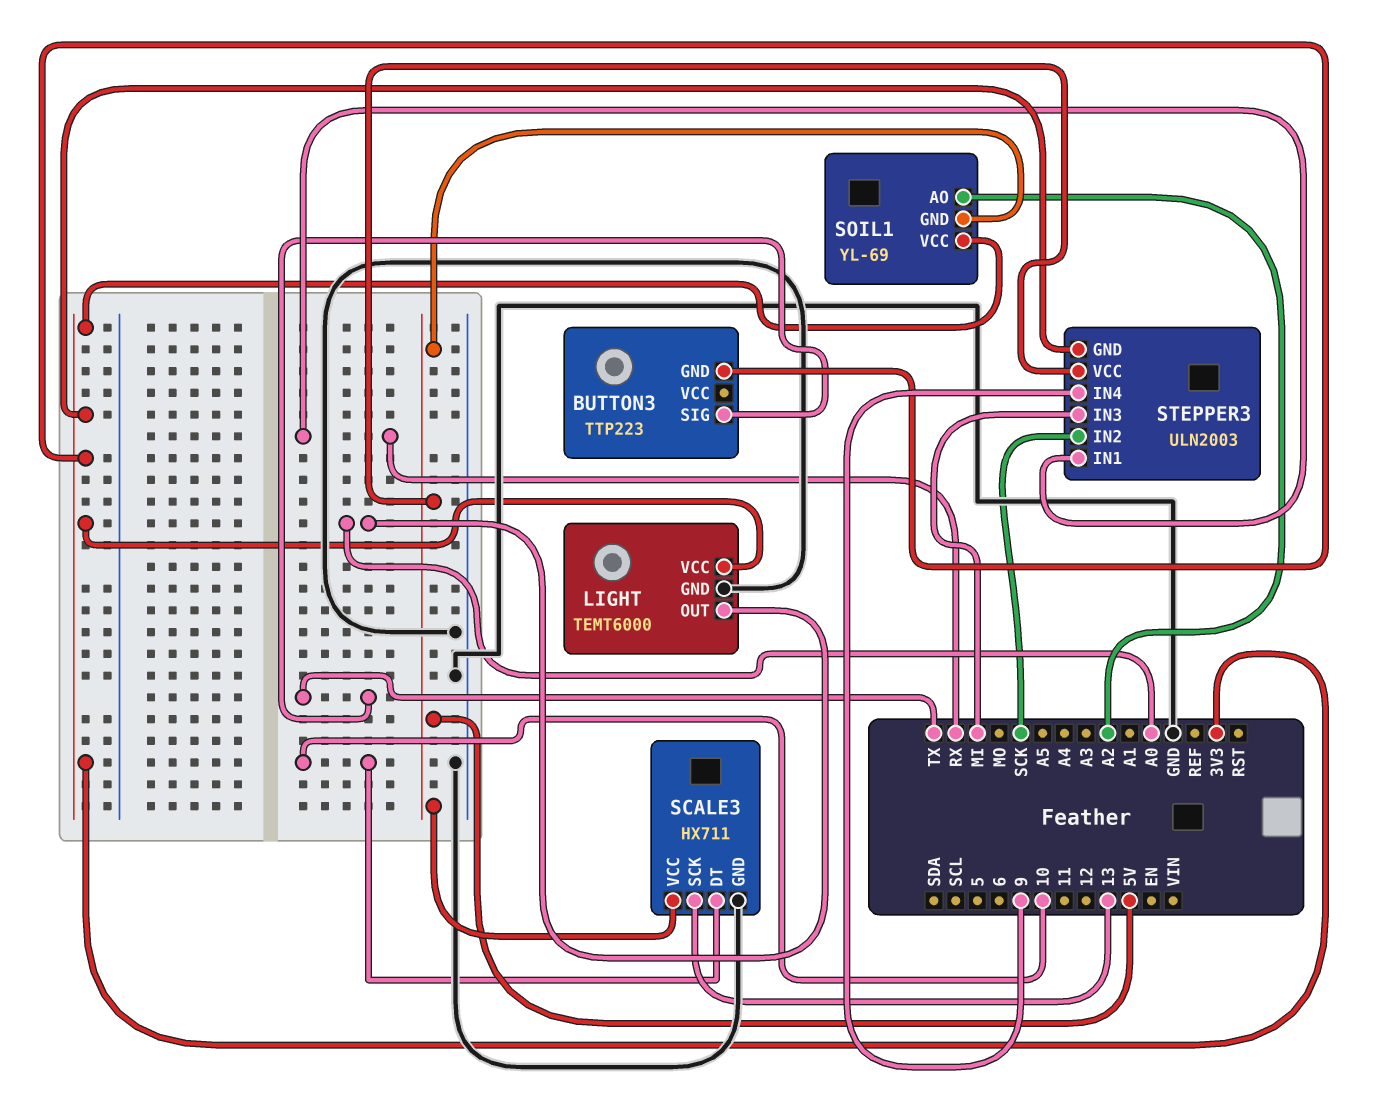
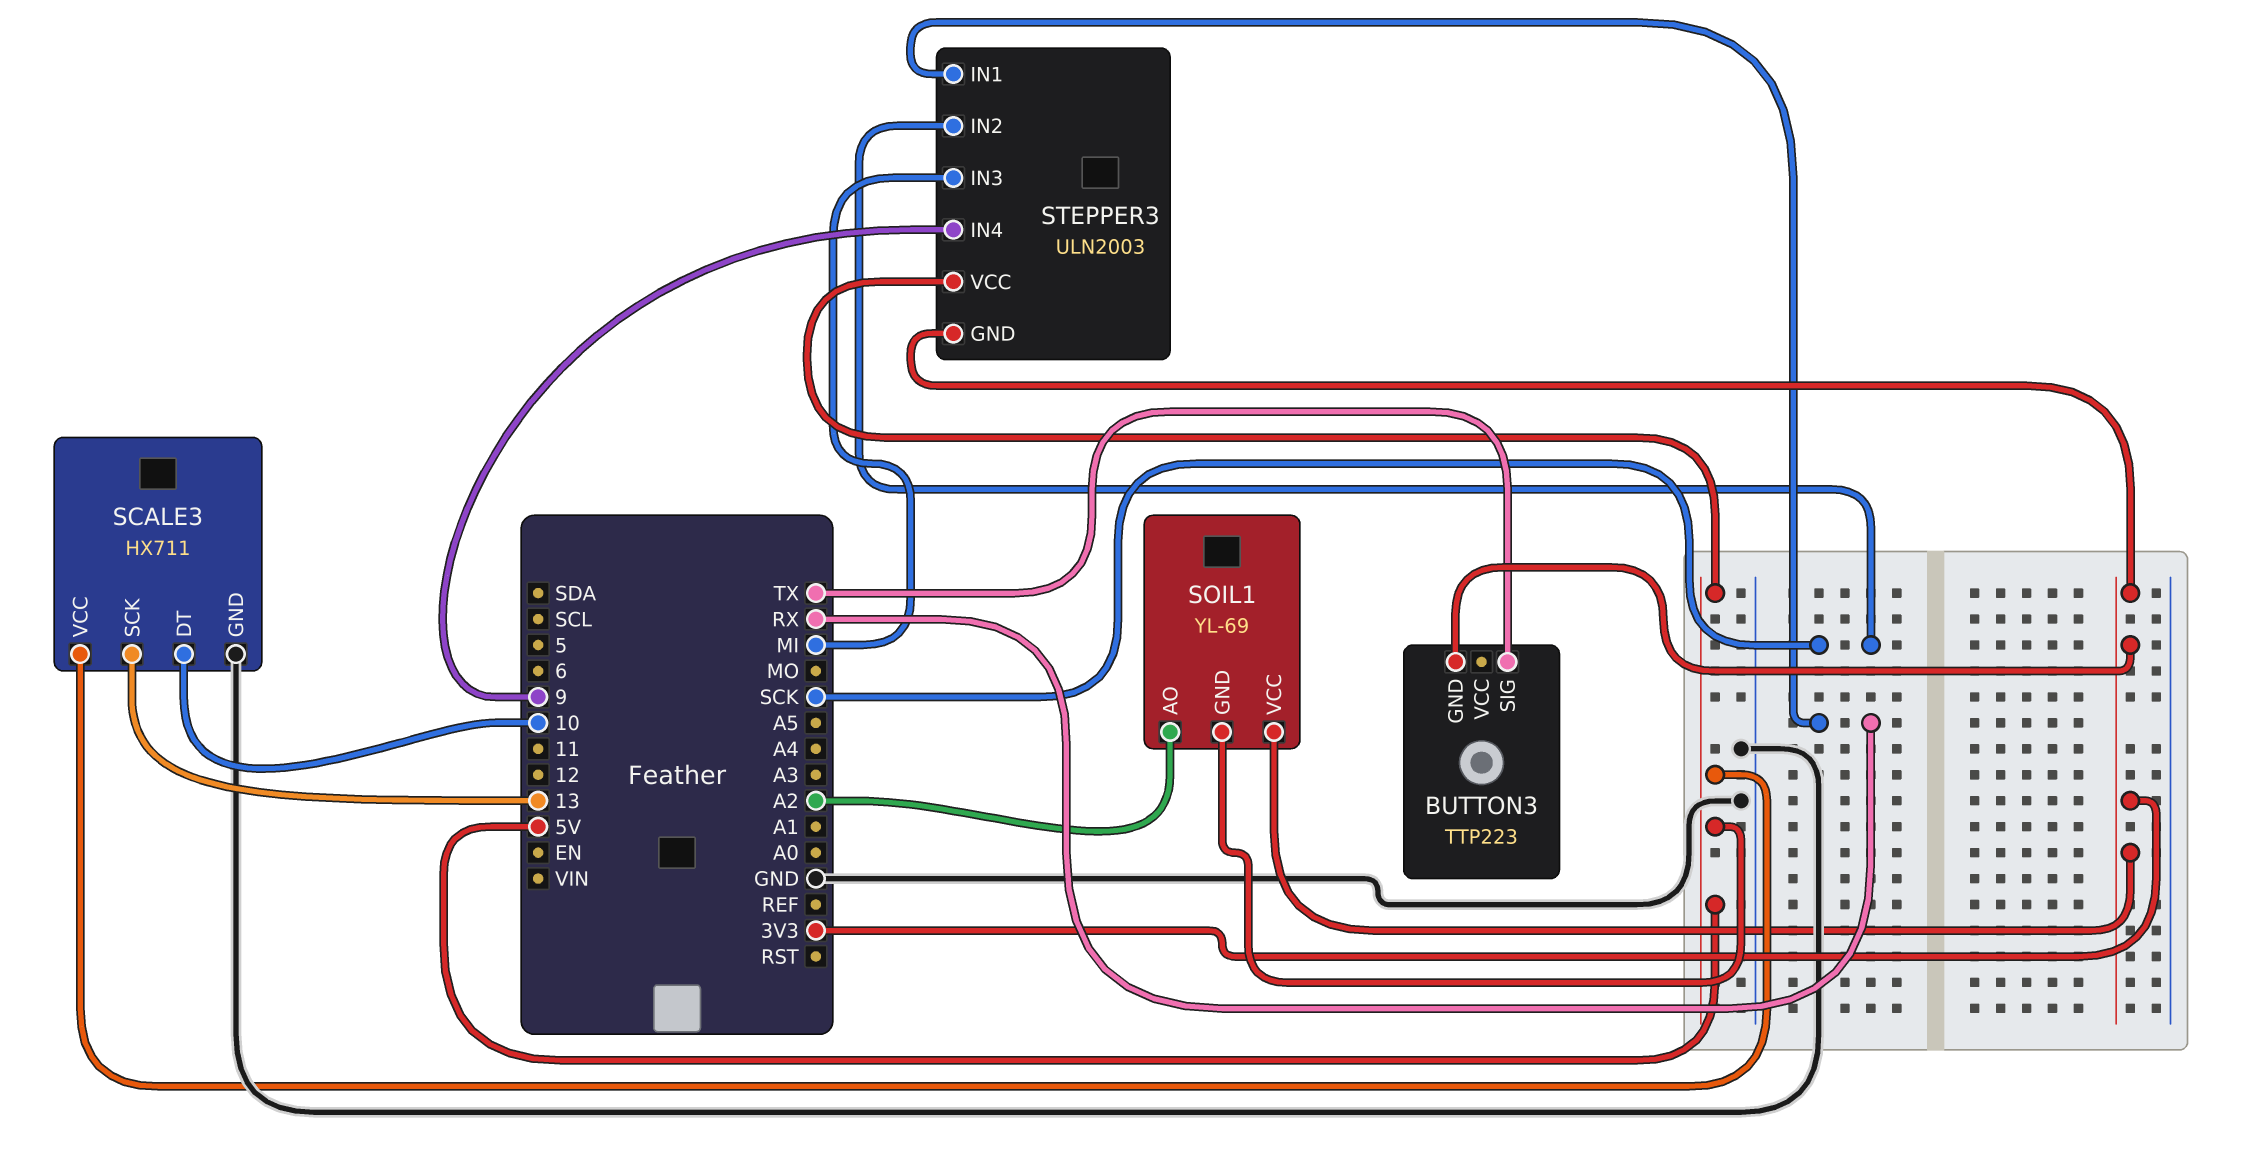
LIGHT: TEMT6000 -> none
LIGHT pin GND: GND -> none
LIGHT pin OUT: A0 -> none
LIGHT pin VCC: 3V3 -> none

